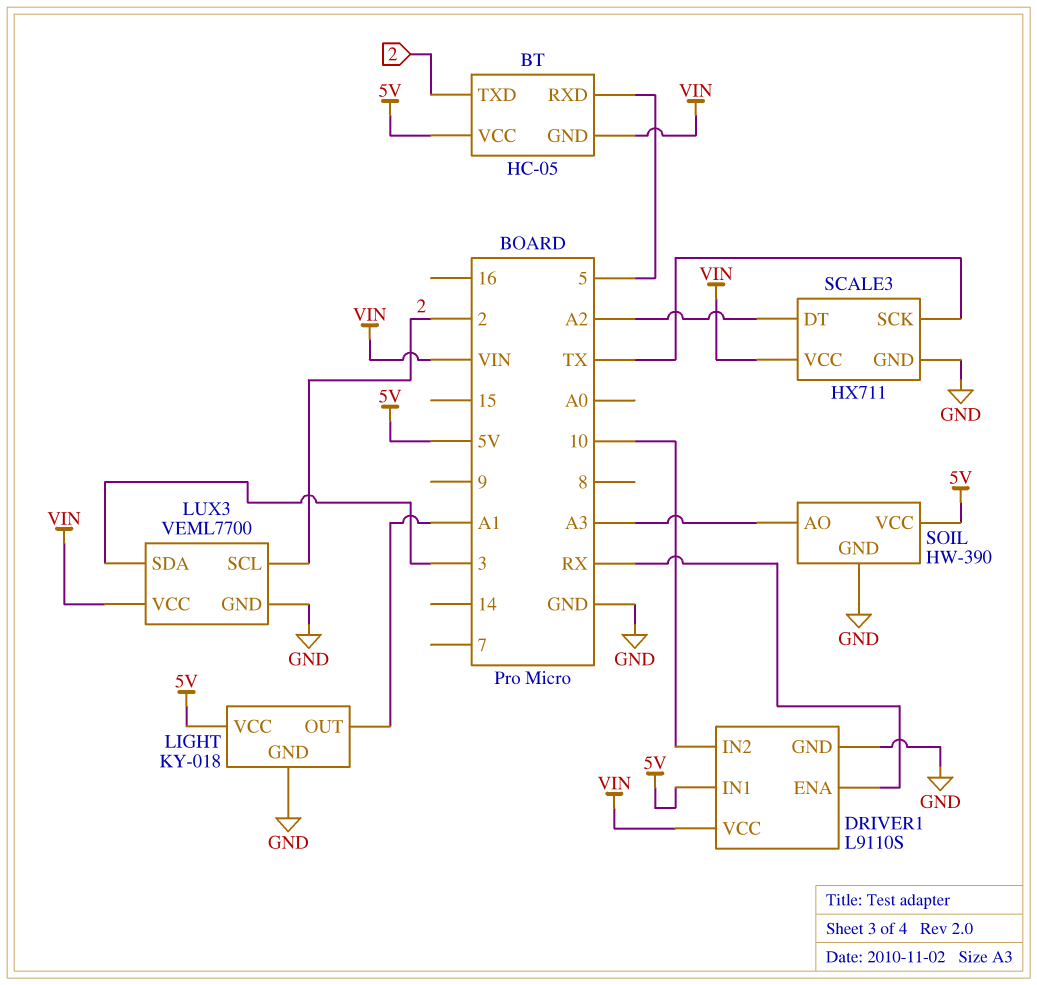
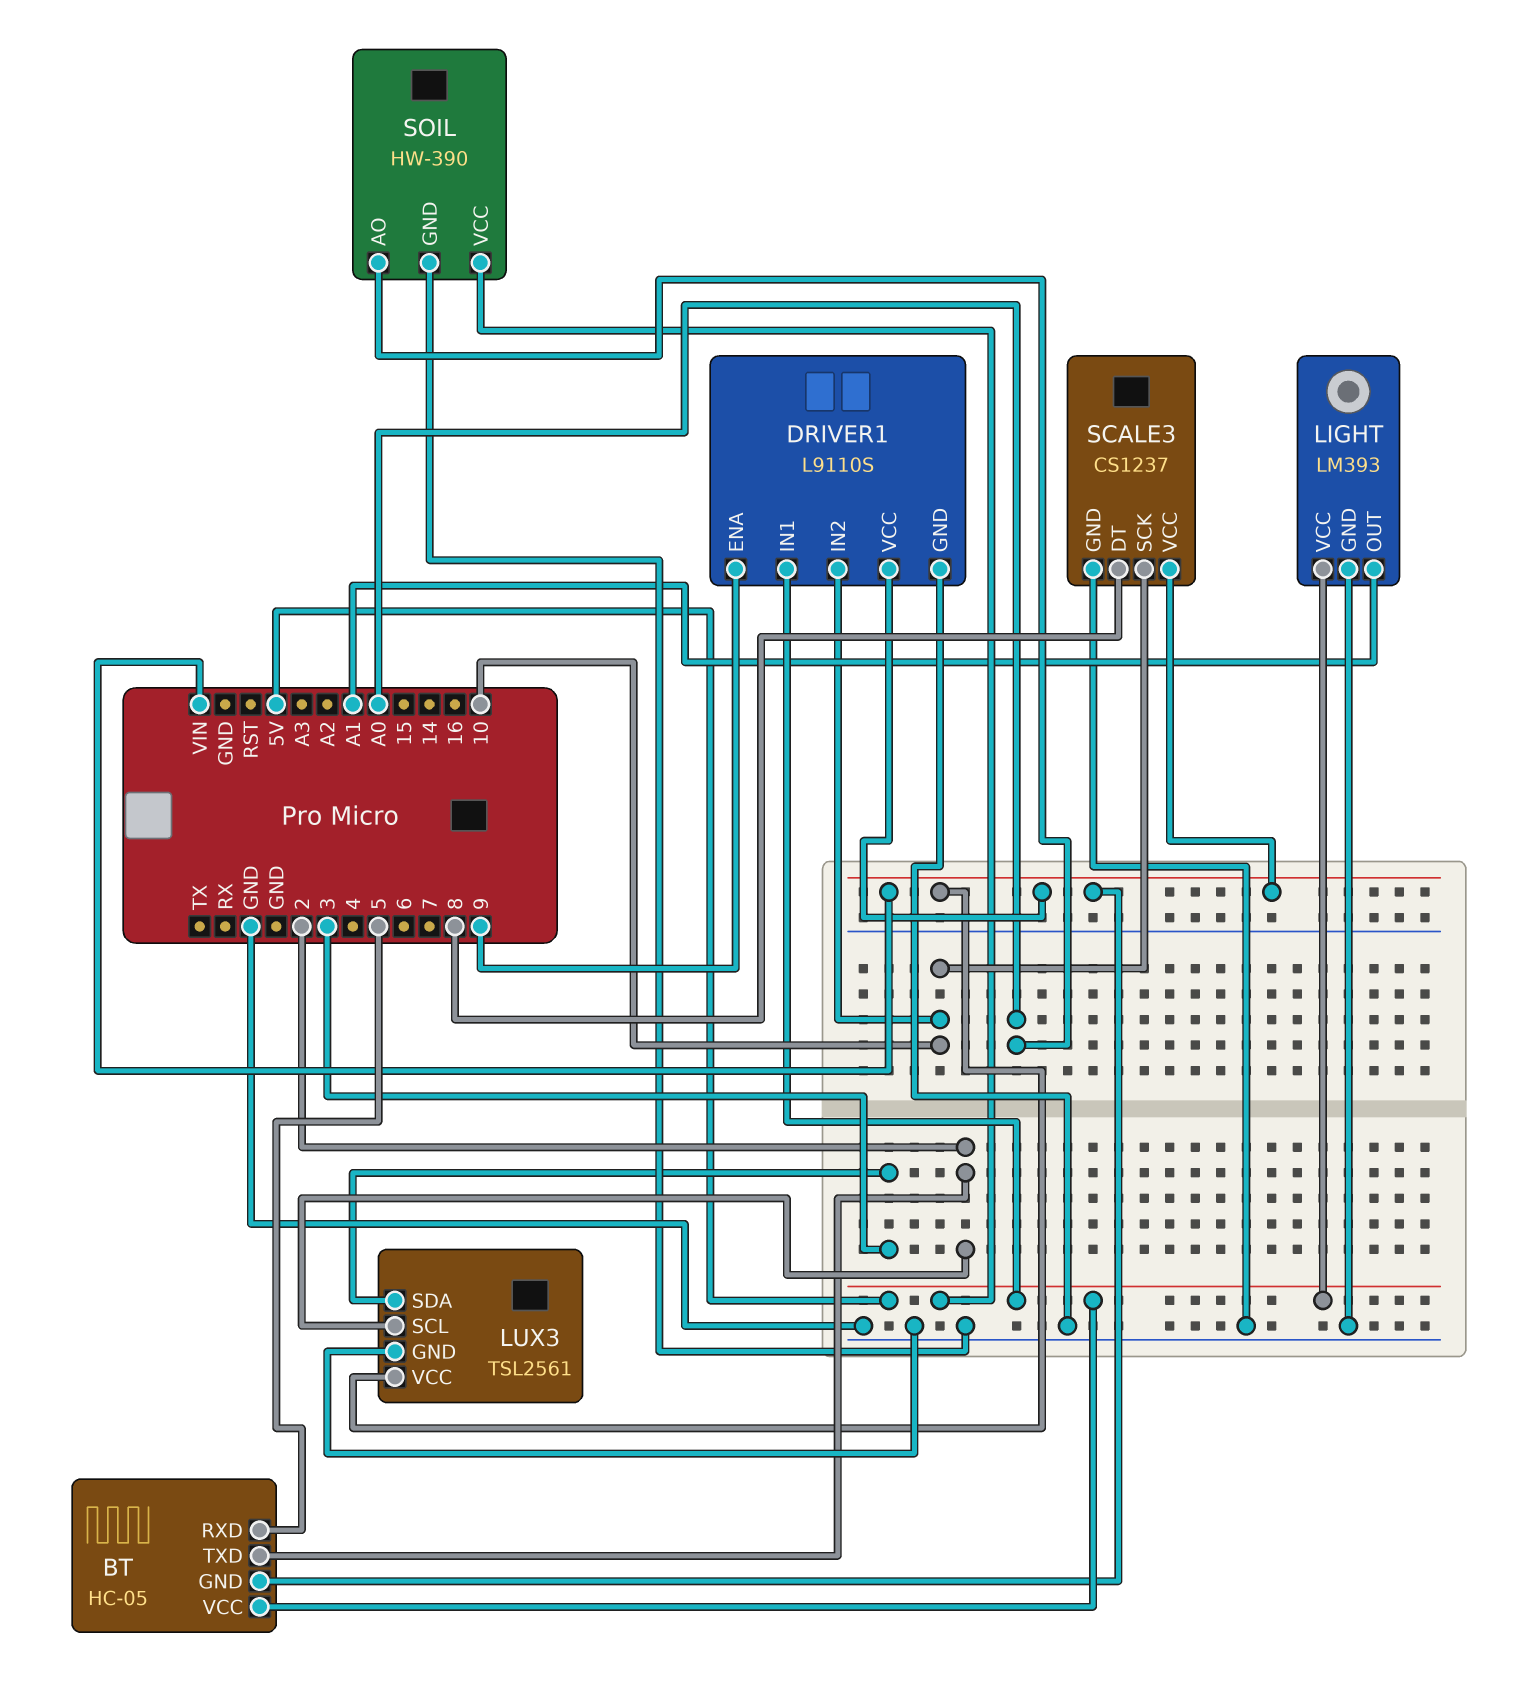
DRIVER1 pin ENA: RX -> 9
LIGHT: KY-018 -> LM393
LUX3: VEML7700 -> TSL2561
SCALE3: HX711 -> CS1237
SCALE3 pin DT: A2 -> 8
SCALE3 pin SCK: TX -> 10
SOIL pin AO: A3 -> A0

